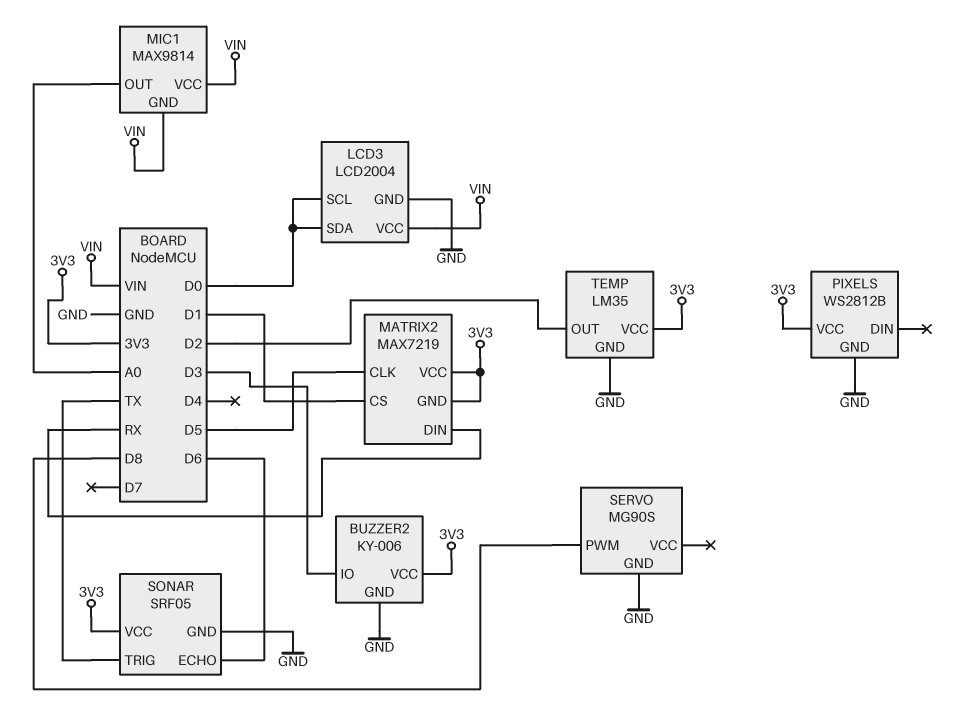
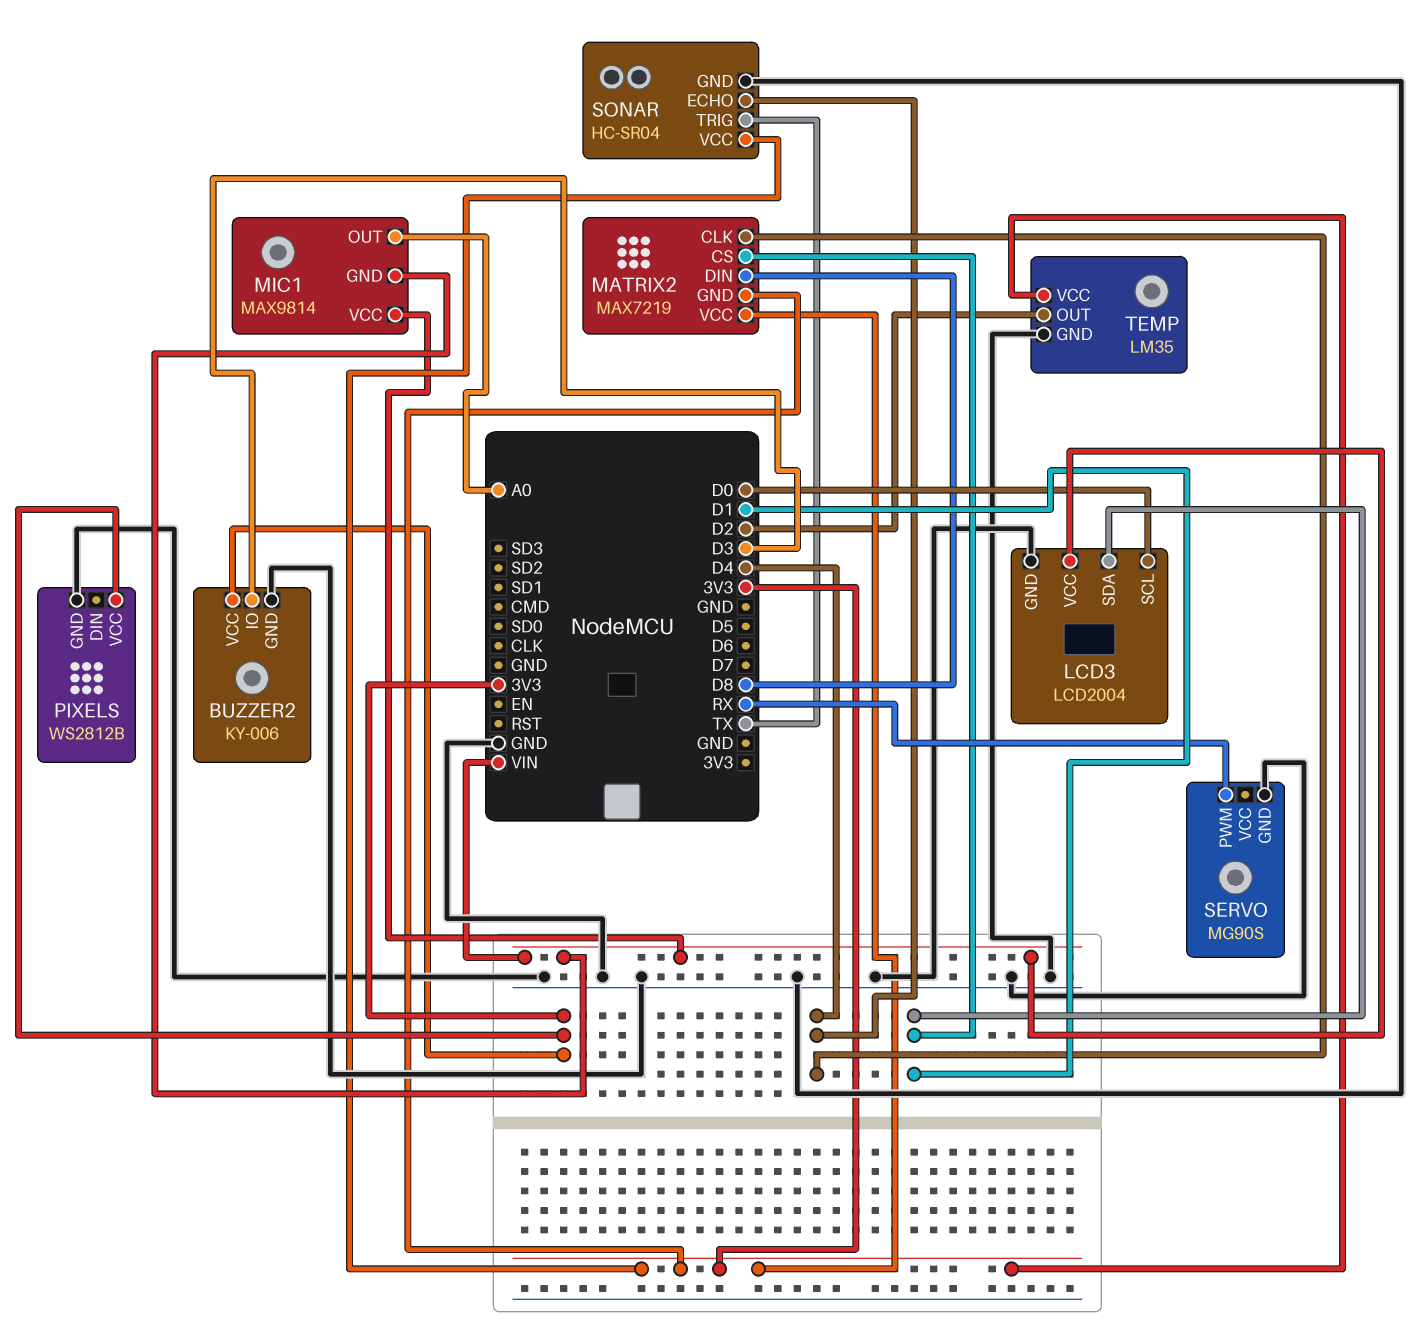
LCD3 pin SDA: D0 -> D1
MATRIX2 pin CLK: D5 -> D4
MATRIX2 pin DIN: RX -> D8
SERVO pin PWM: D8 -> RX
SONAR: SRF05 -> HC-SR04
SONAR pin ECHO: D6 -> D4

